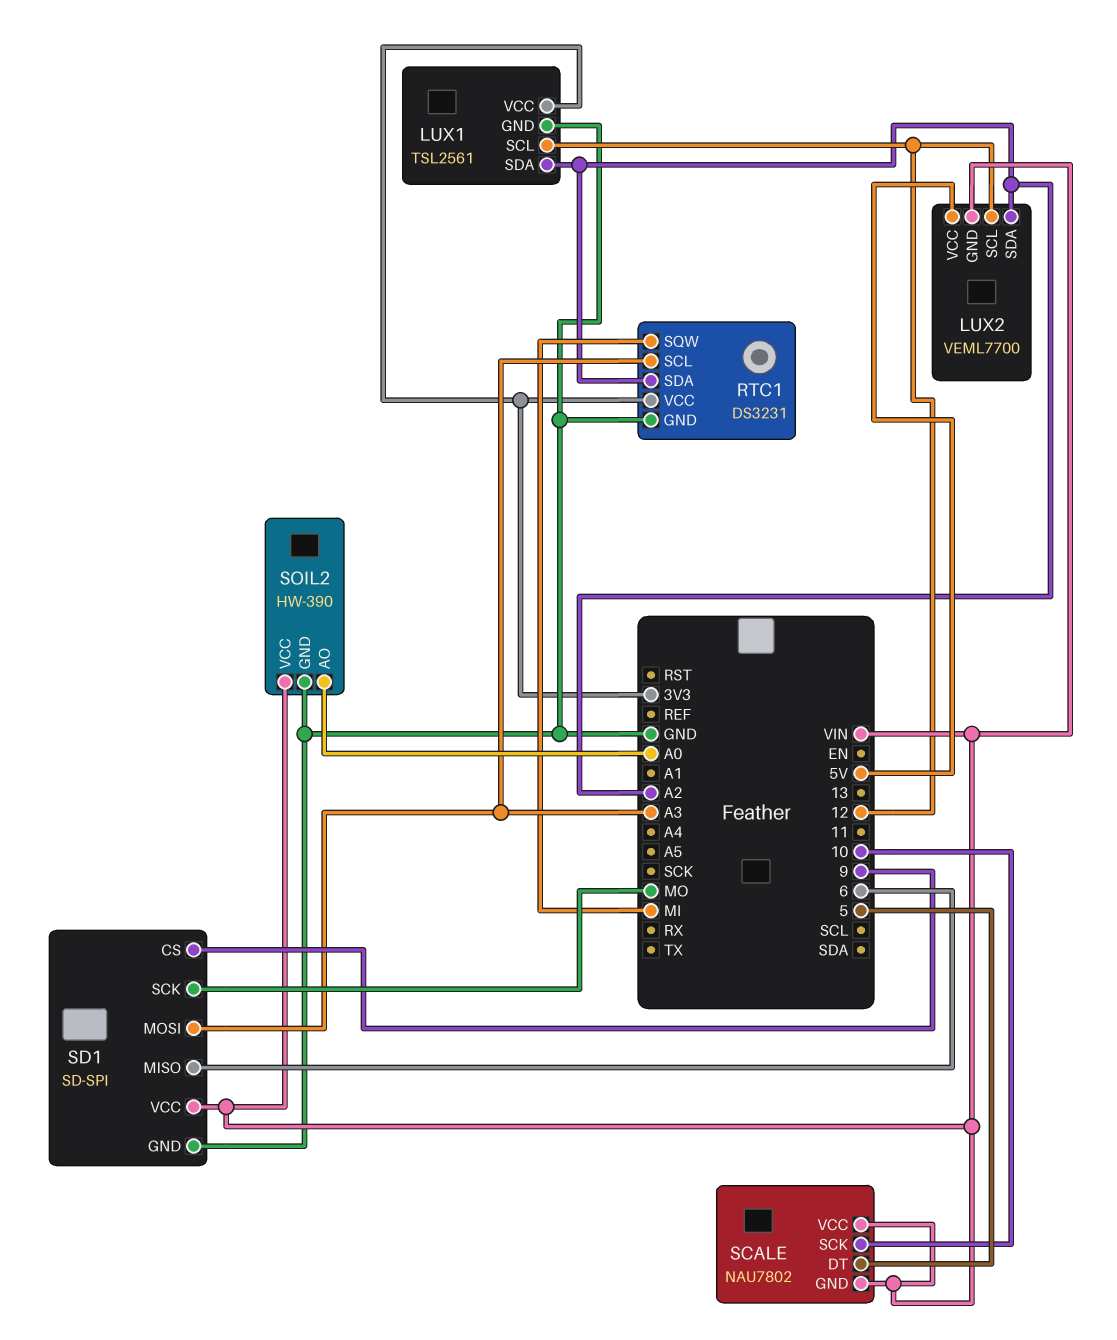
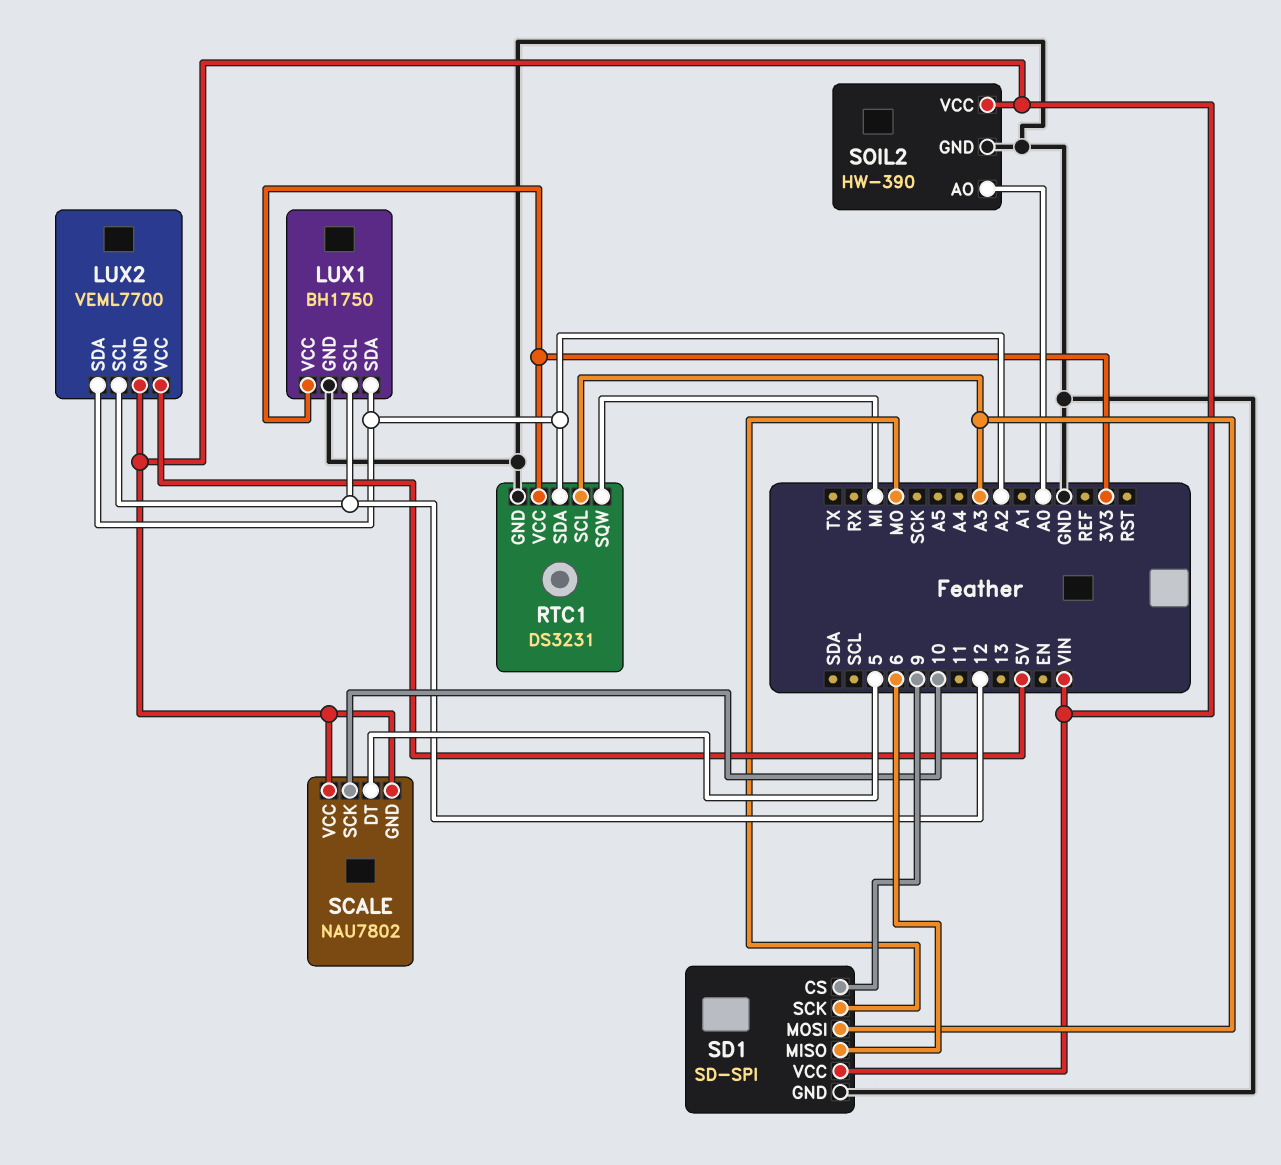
LUX1: TSL2561 -> BH1750

